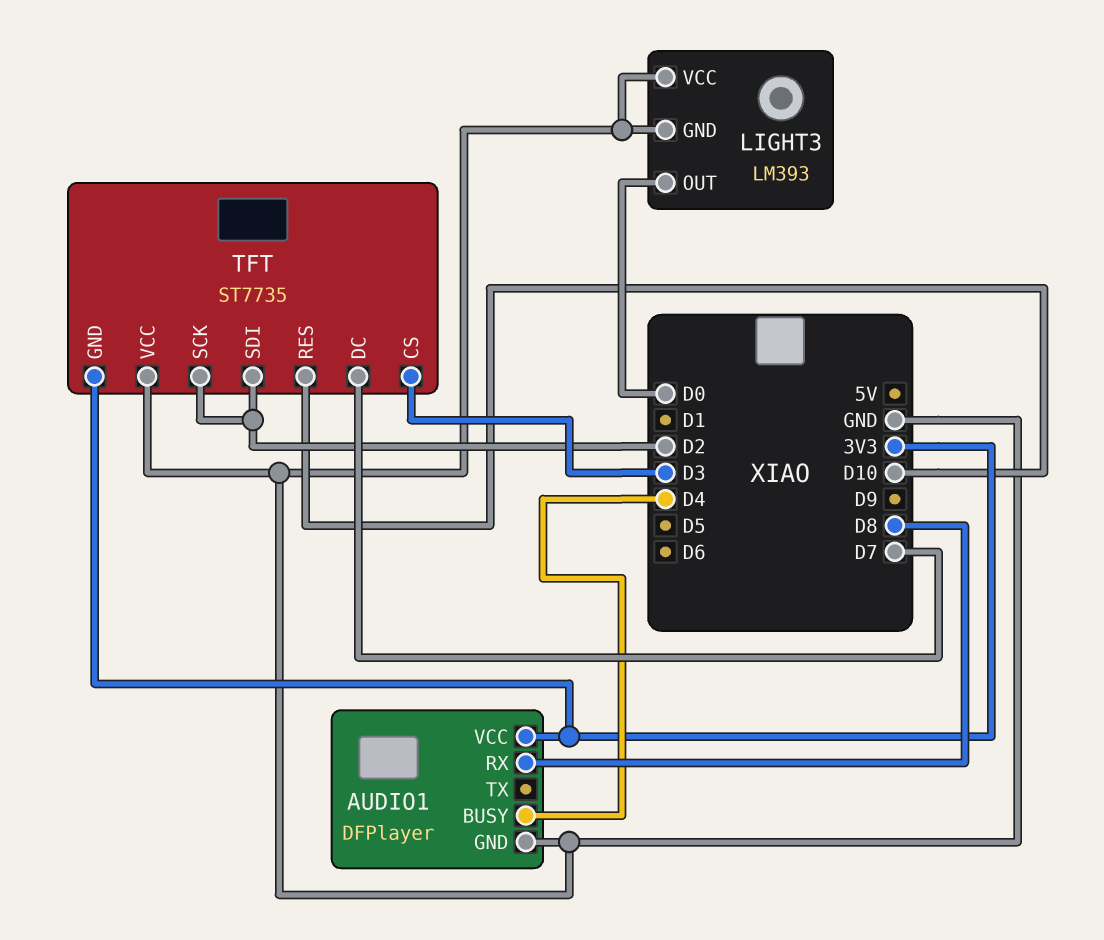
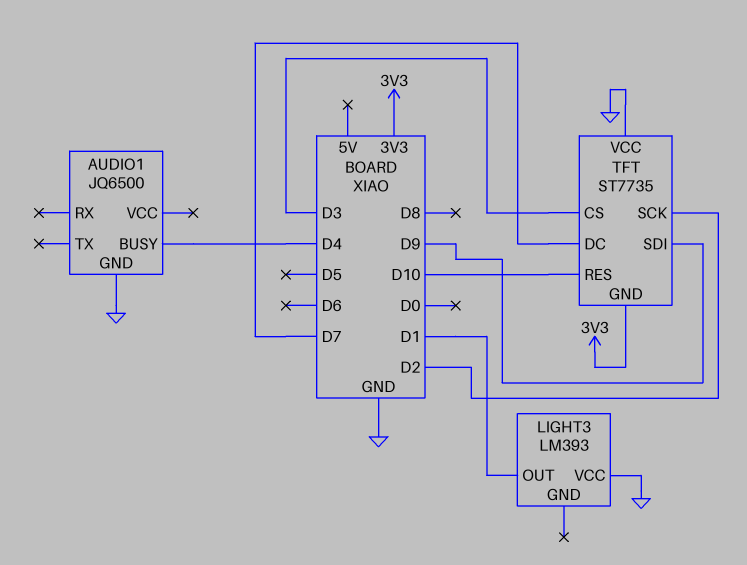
AUDIO1: DFPlayer -> JQ6500
AUDIO1 pin RX: D8 -> none
AUDIO1 pin VCC: 3V3 -> none
LIGHT3 pin GND: GND -> none
LIGHT3 pin OUT: D0 -> D1
TFT pin SDI: D2 -> D9

